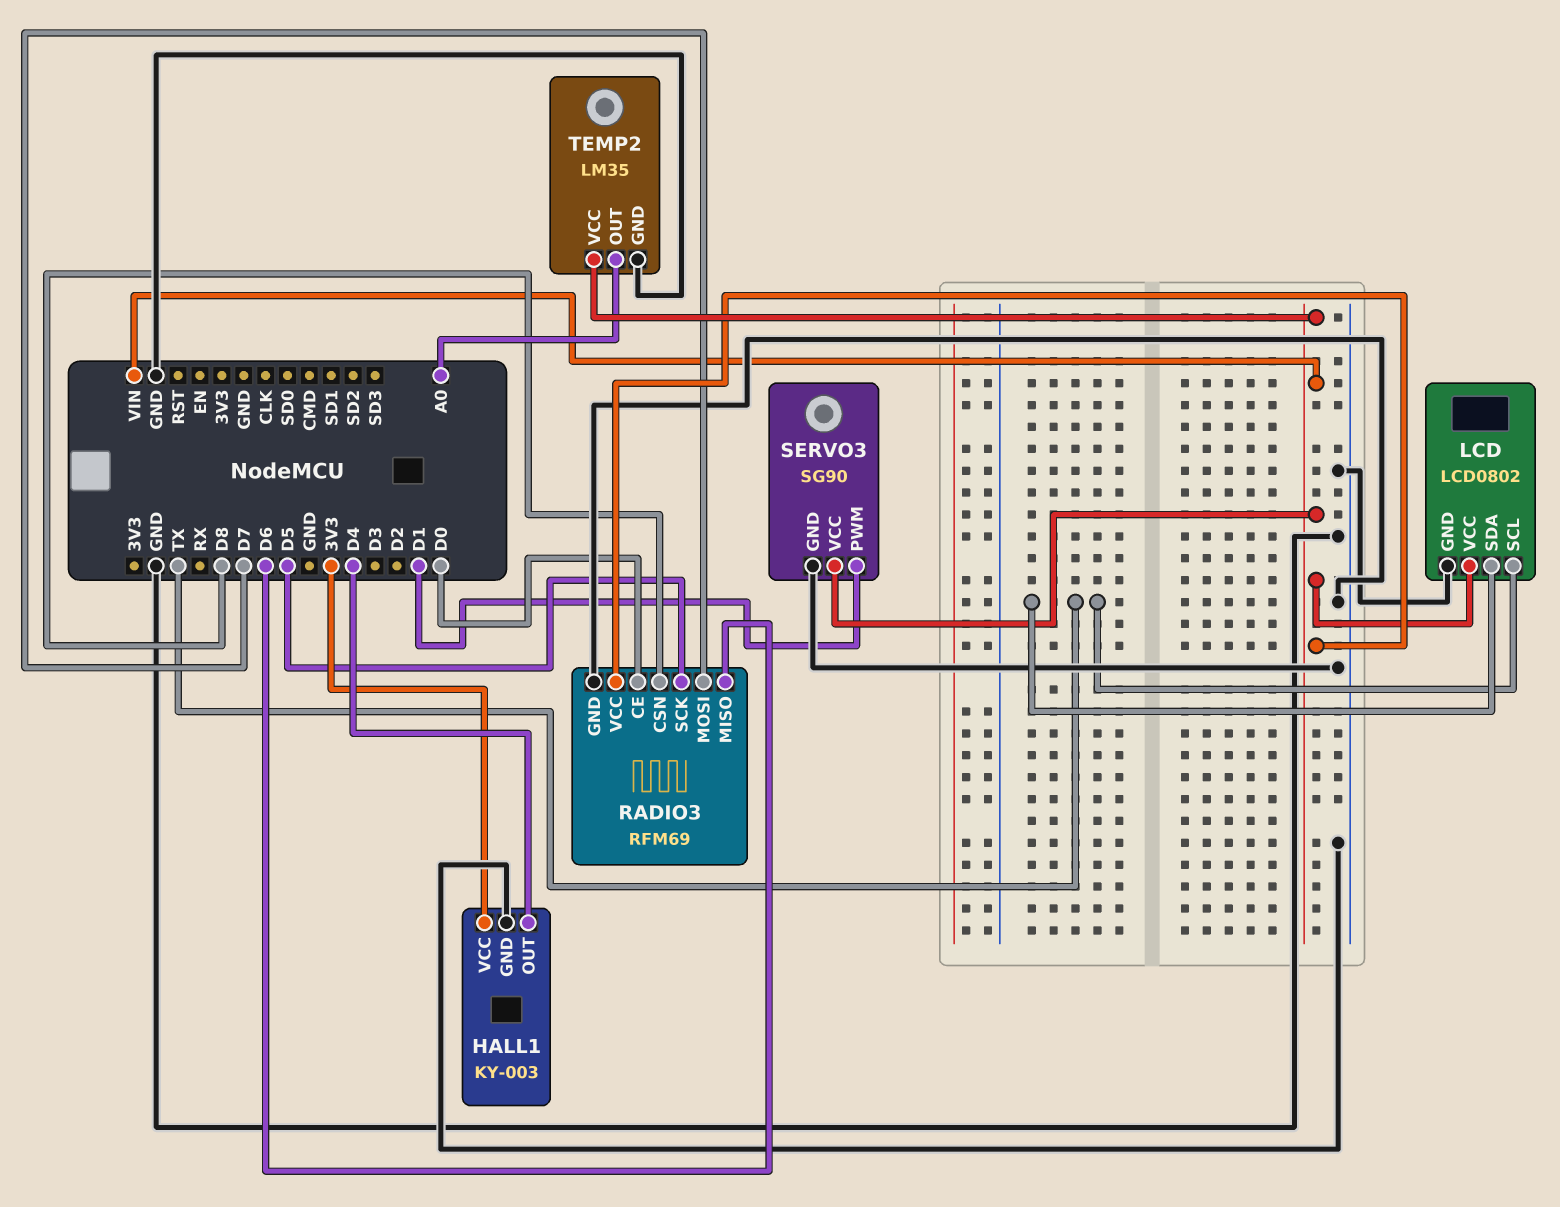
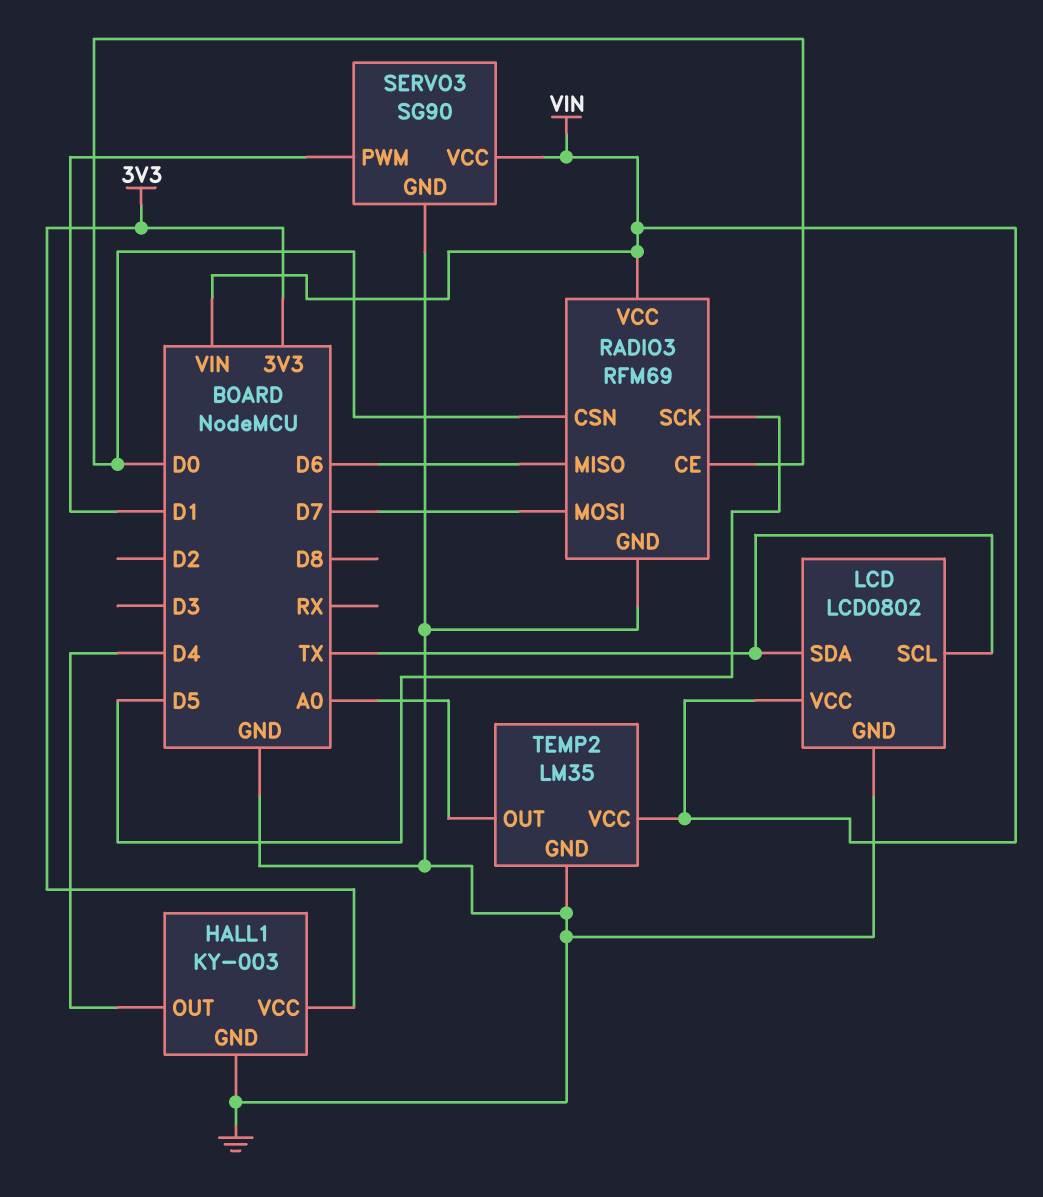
RADIO3 pin CSN: D8 -> D0

